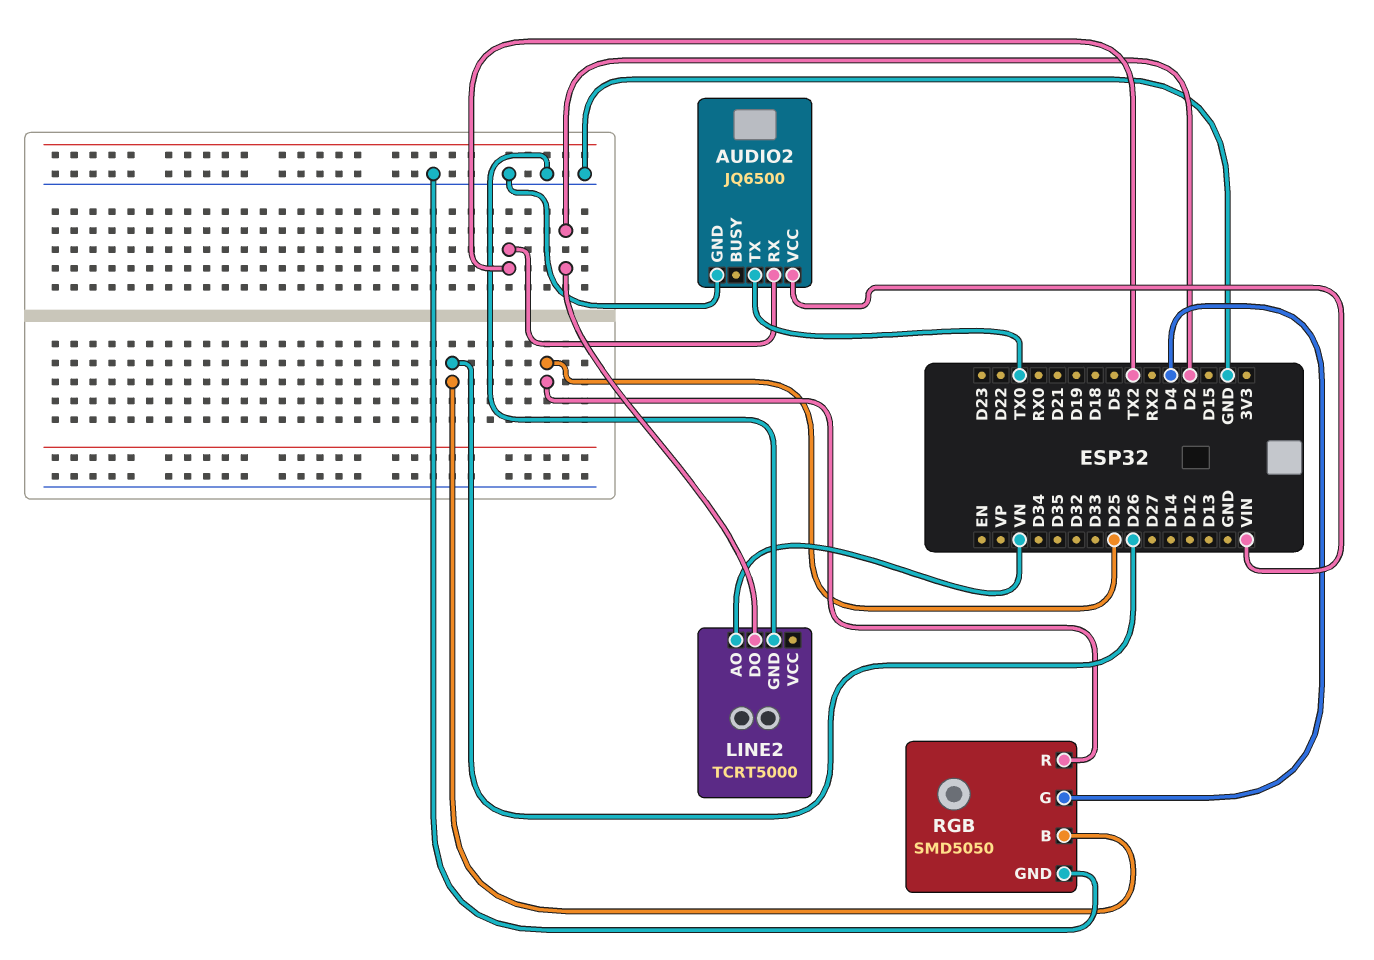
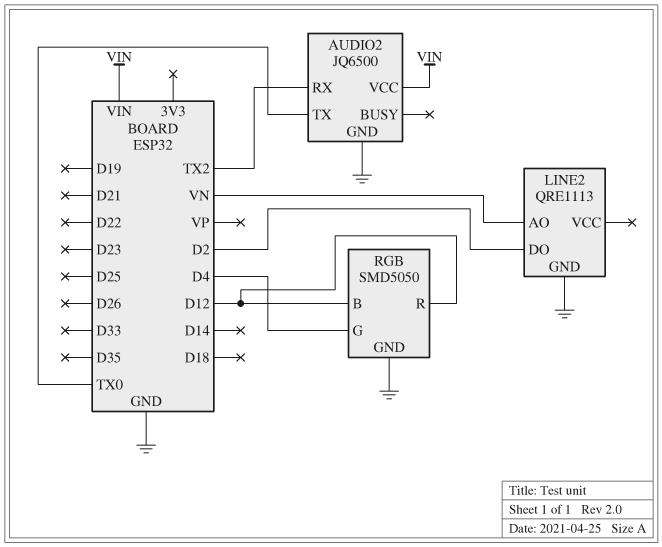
LINE2: TCRT5000 -> QRE1113
RGB pin B: D26 -> D12
RGB pin R: D25 -> D12

